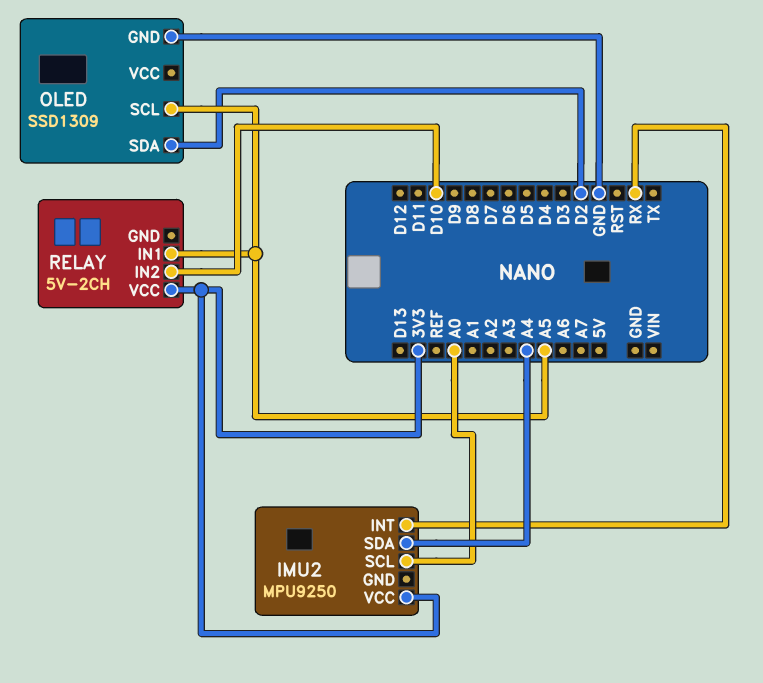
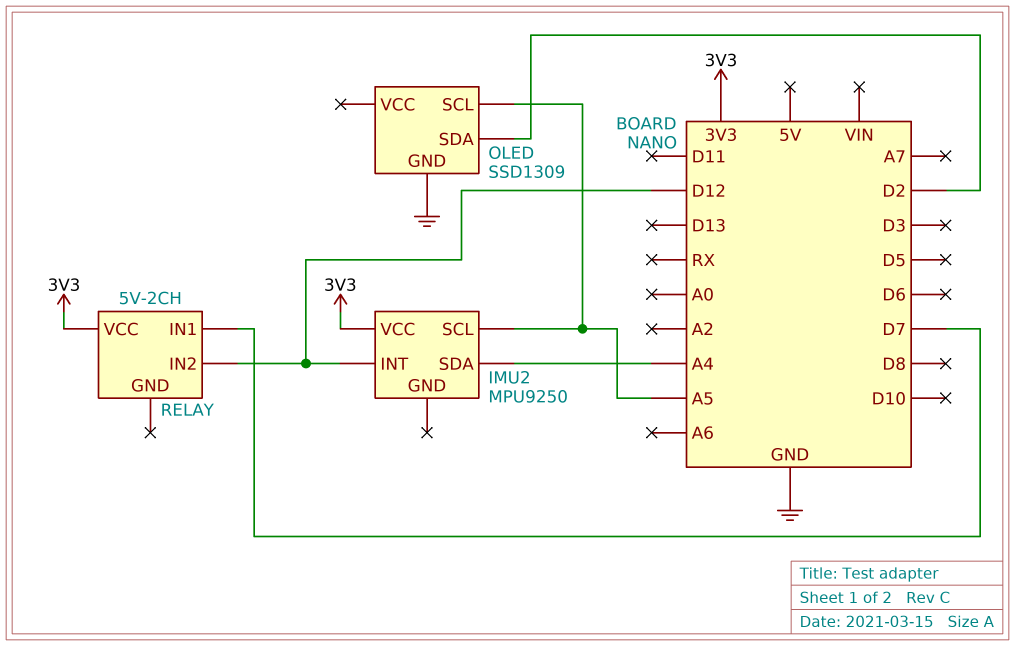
IMU2 pin INT: RX -> D12
IMU2 pin SCL: A0 -> A5
RELAY pin IN1: A5 -> D7
RELAY pin IN2: D10 -> D12

